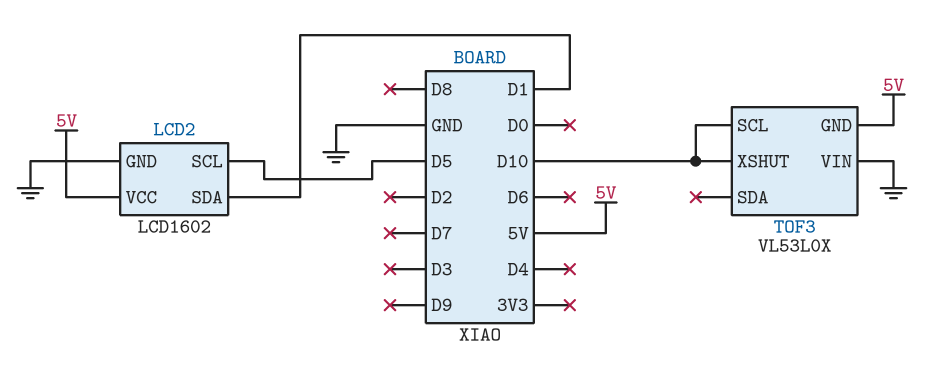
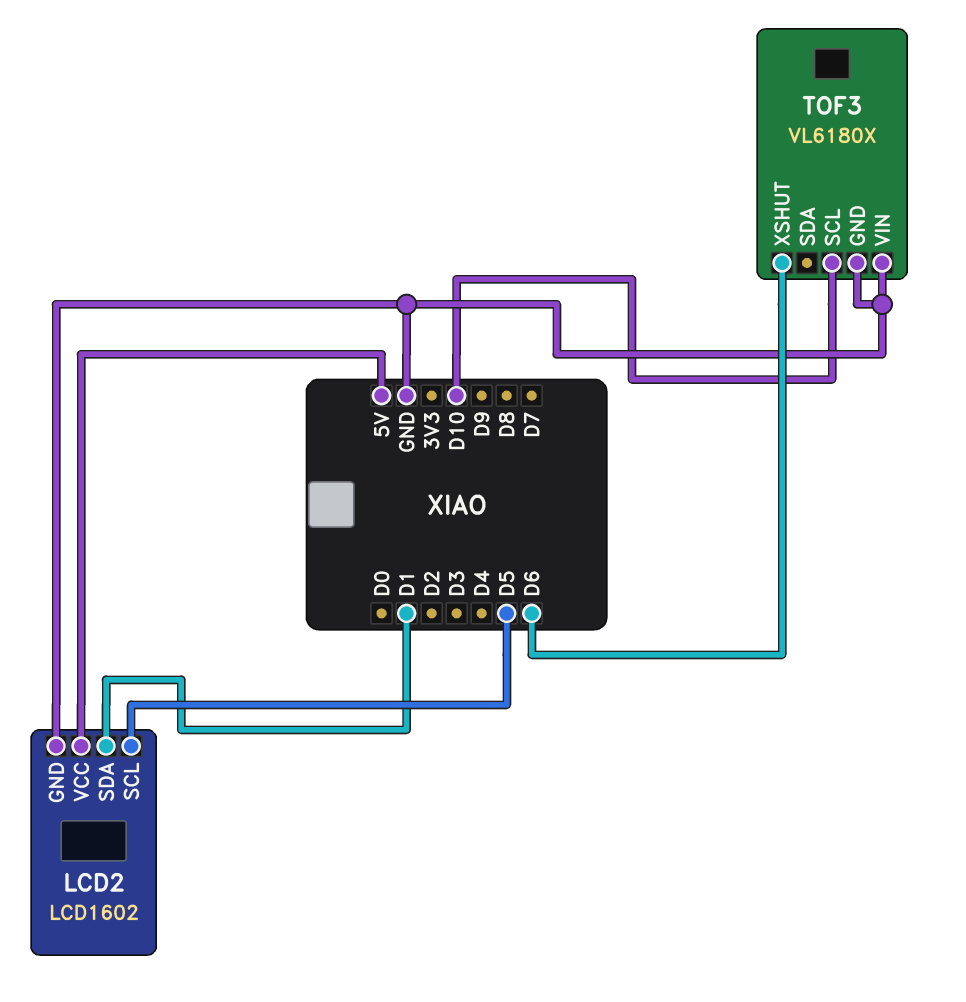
TOF3: VL53L0X -> VL6180X
TOF3 pin GND: 5V -> GND
TOF3 pin XSHUT: D10 -> D6

